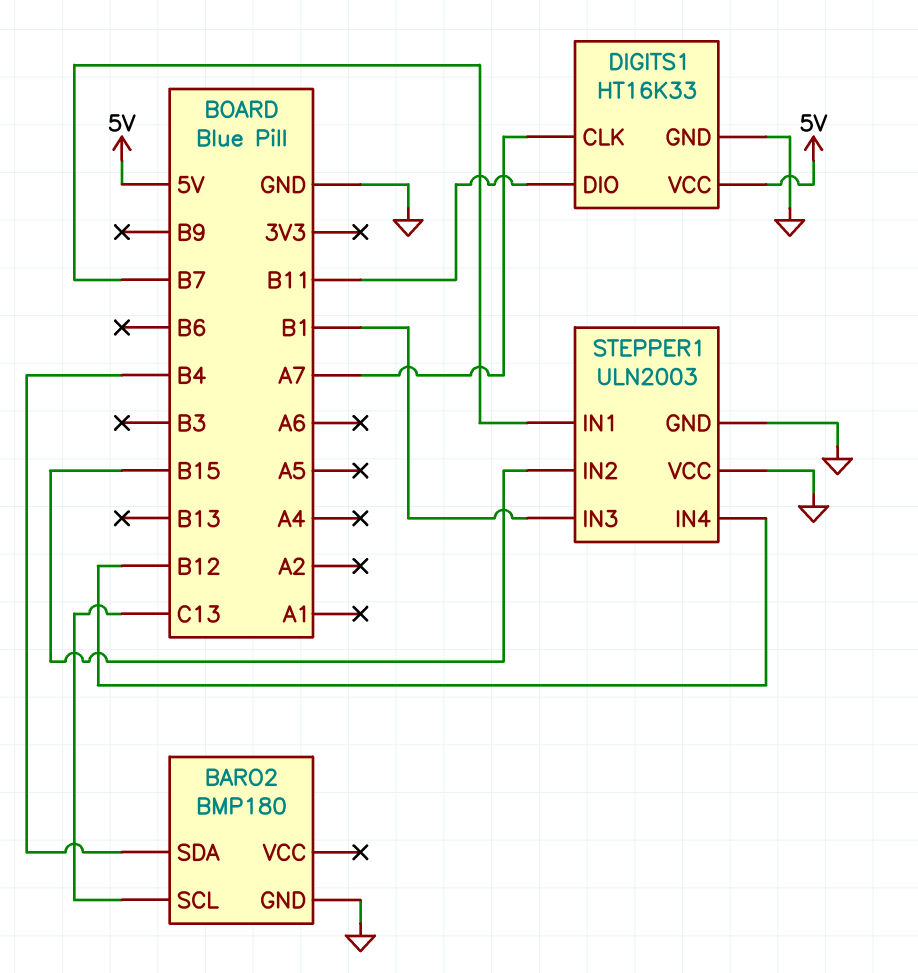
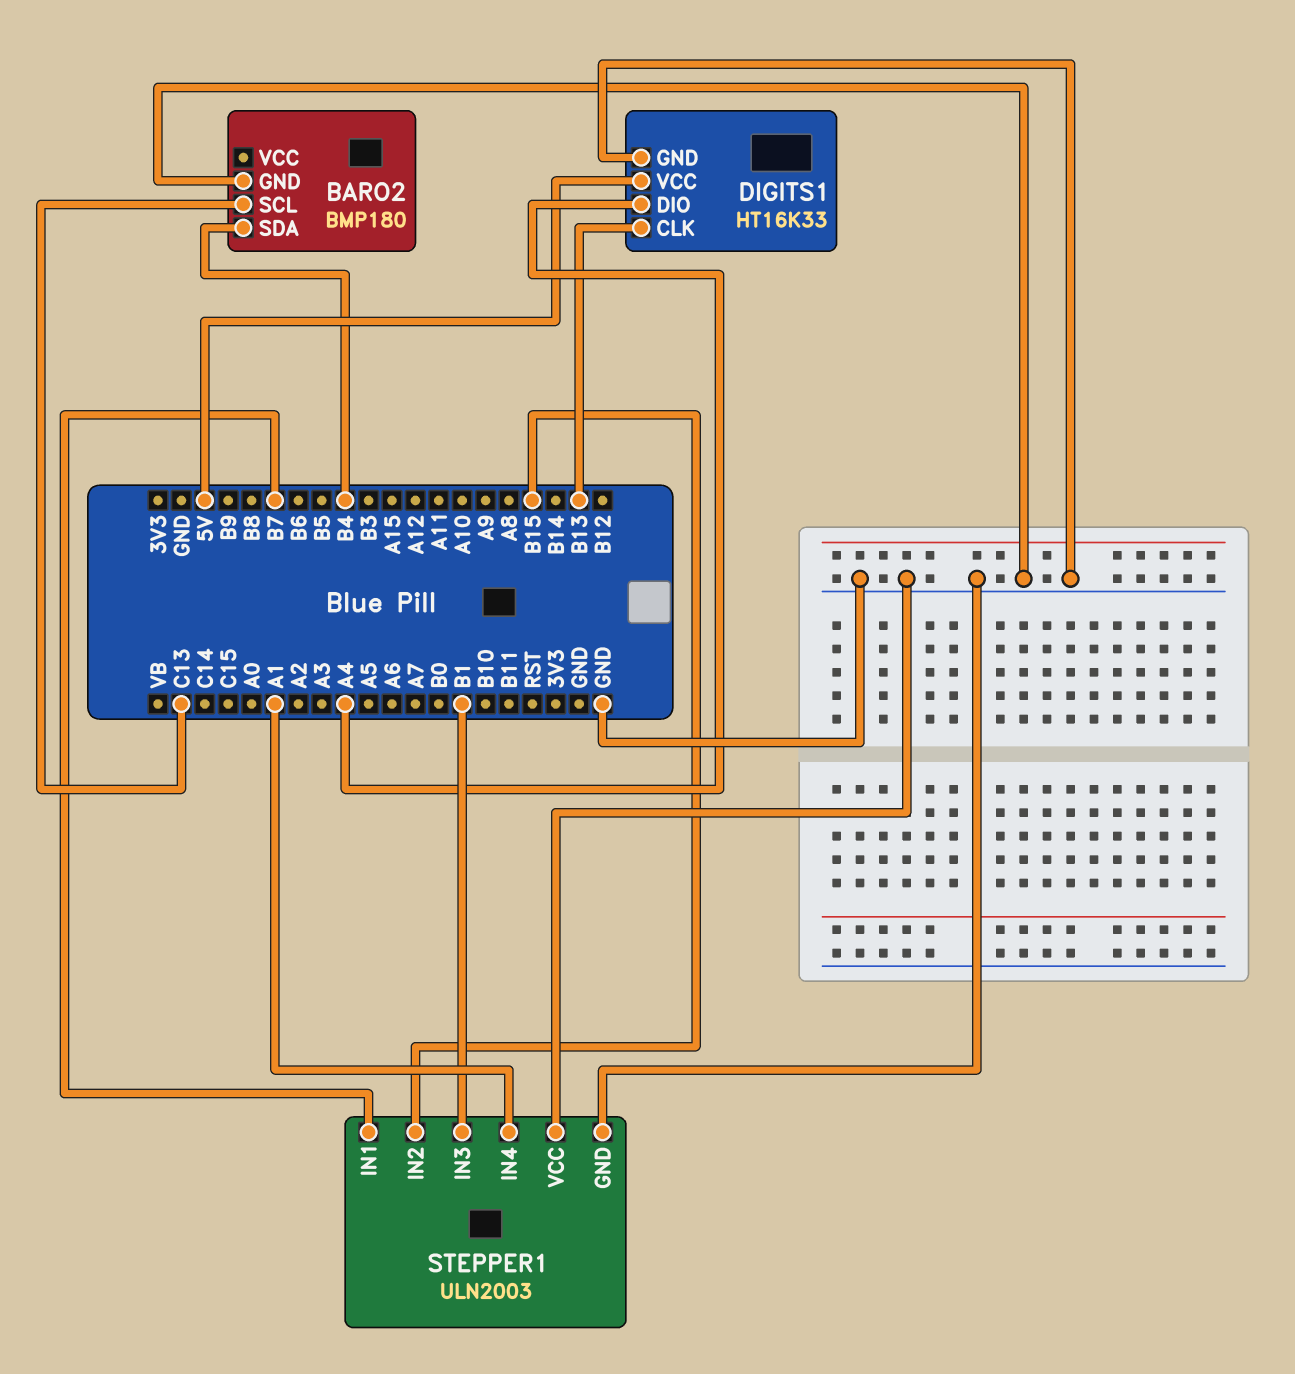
DIGITS1 pin CLK: A7 -> B13
DIGITS1 pin DIO: B11 -> A4
STEPPER1 pin IN4: B12 -> A1

